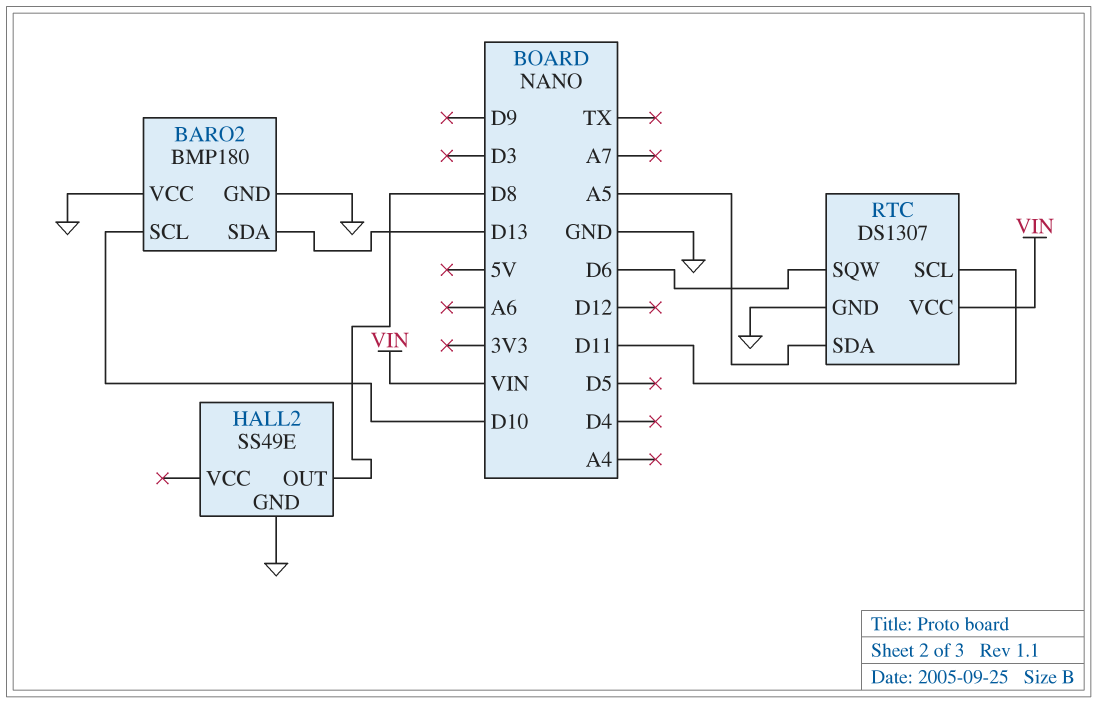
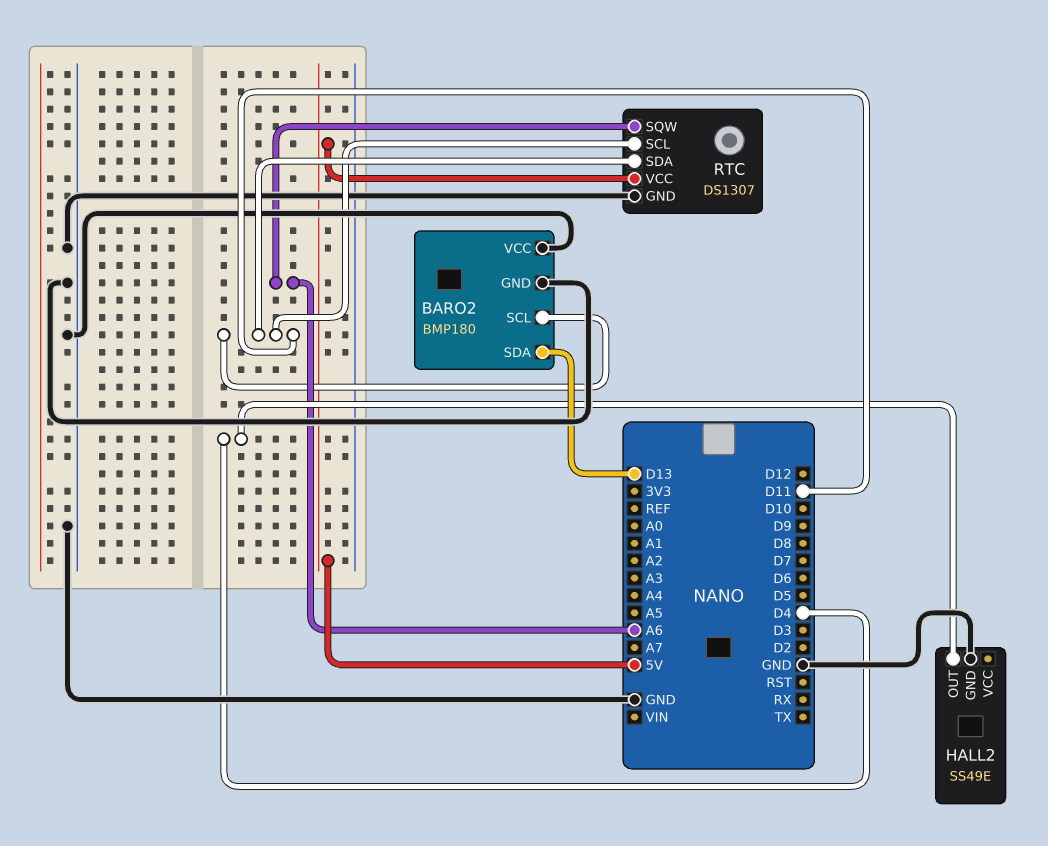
BARO2 pin SCL: D10 -> D11
HALL2 pin OUT: D8 -> D4
RTC pin SDA: A5 -> D11
RTC pin SQW: D6 -> A6
RTC pin VCC: VIN -> 5V

